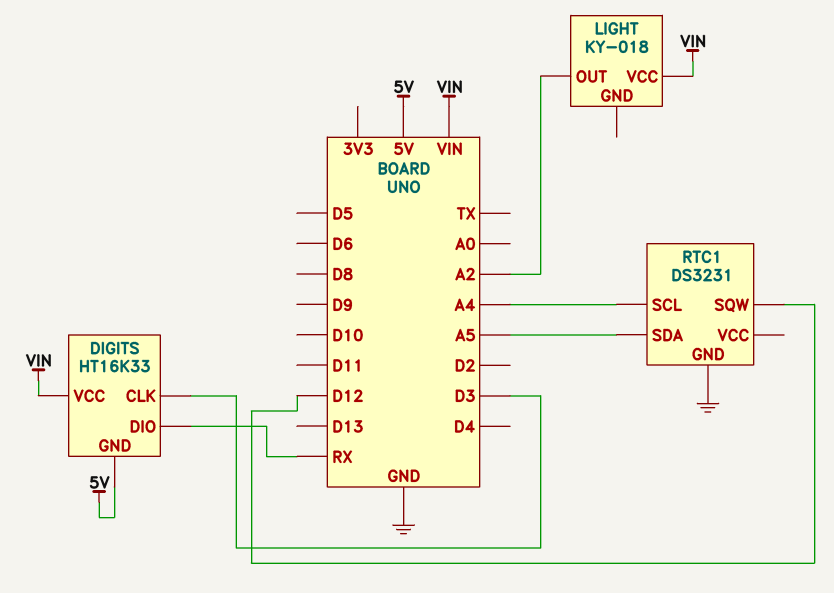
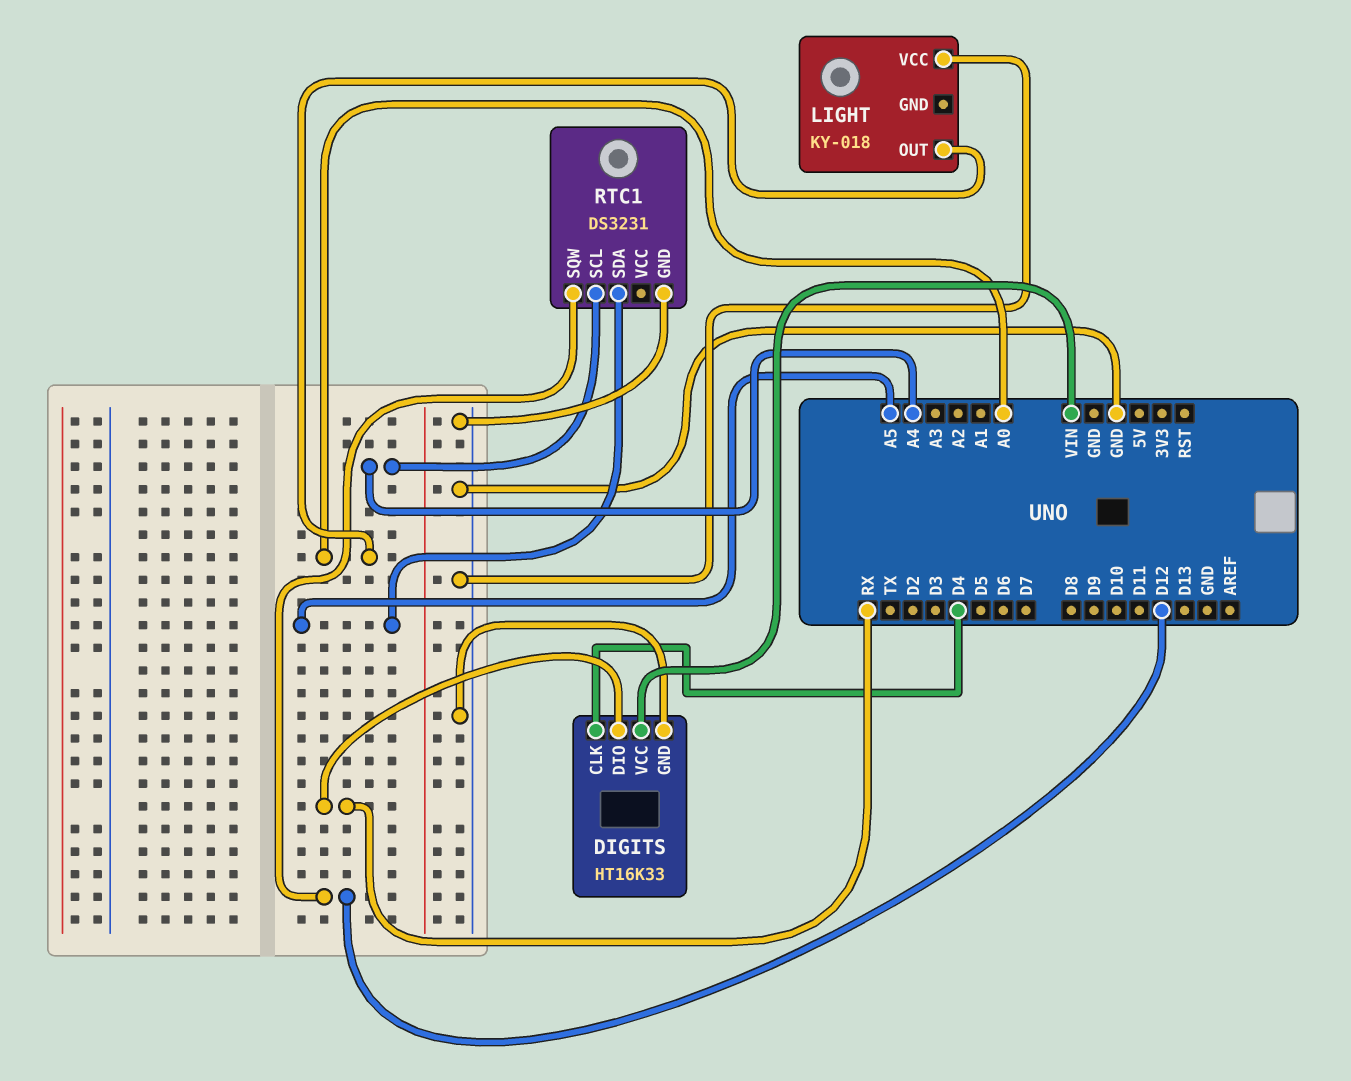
DIGITS pin CLK: D3 -> D4
DIGITS pin GND: 5V -> GND
LIGHT pin OUT: A2 -> A0
LIGHT pin VCC: VIN -> GND

